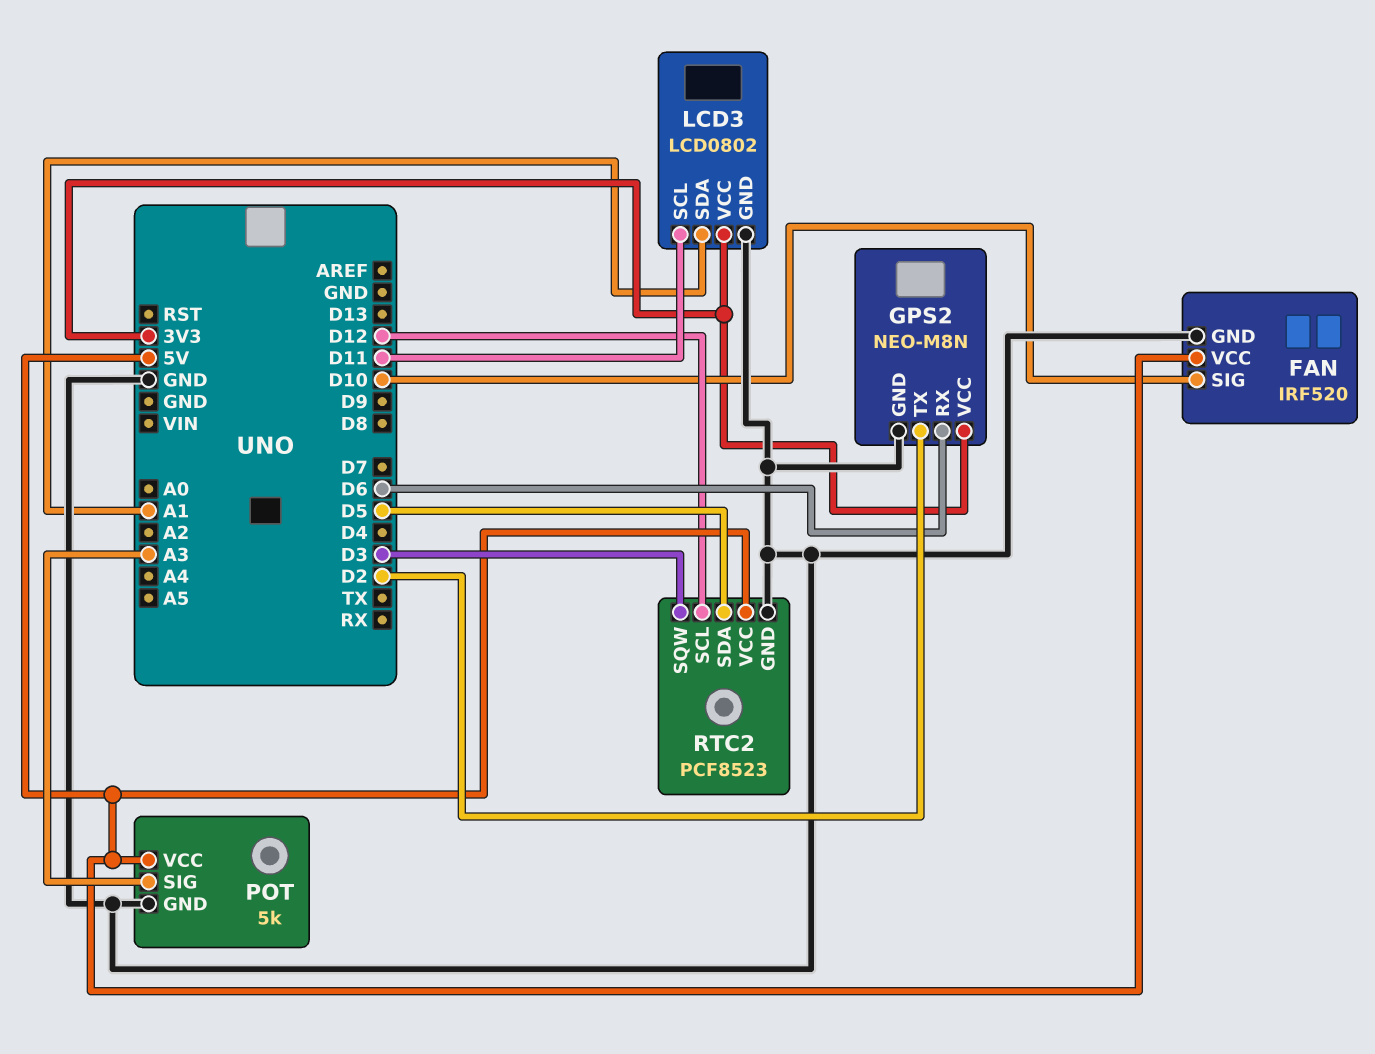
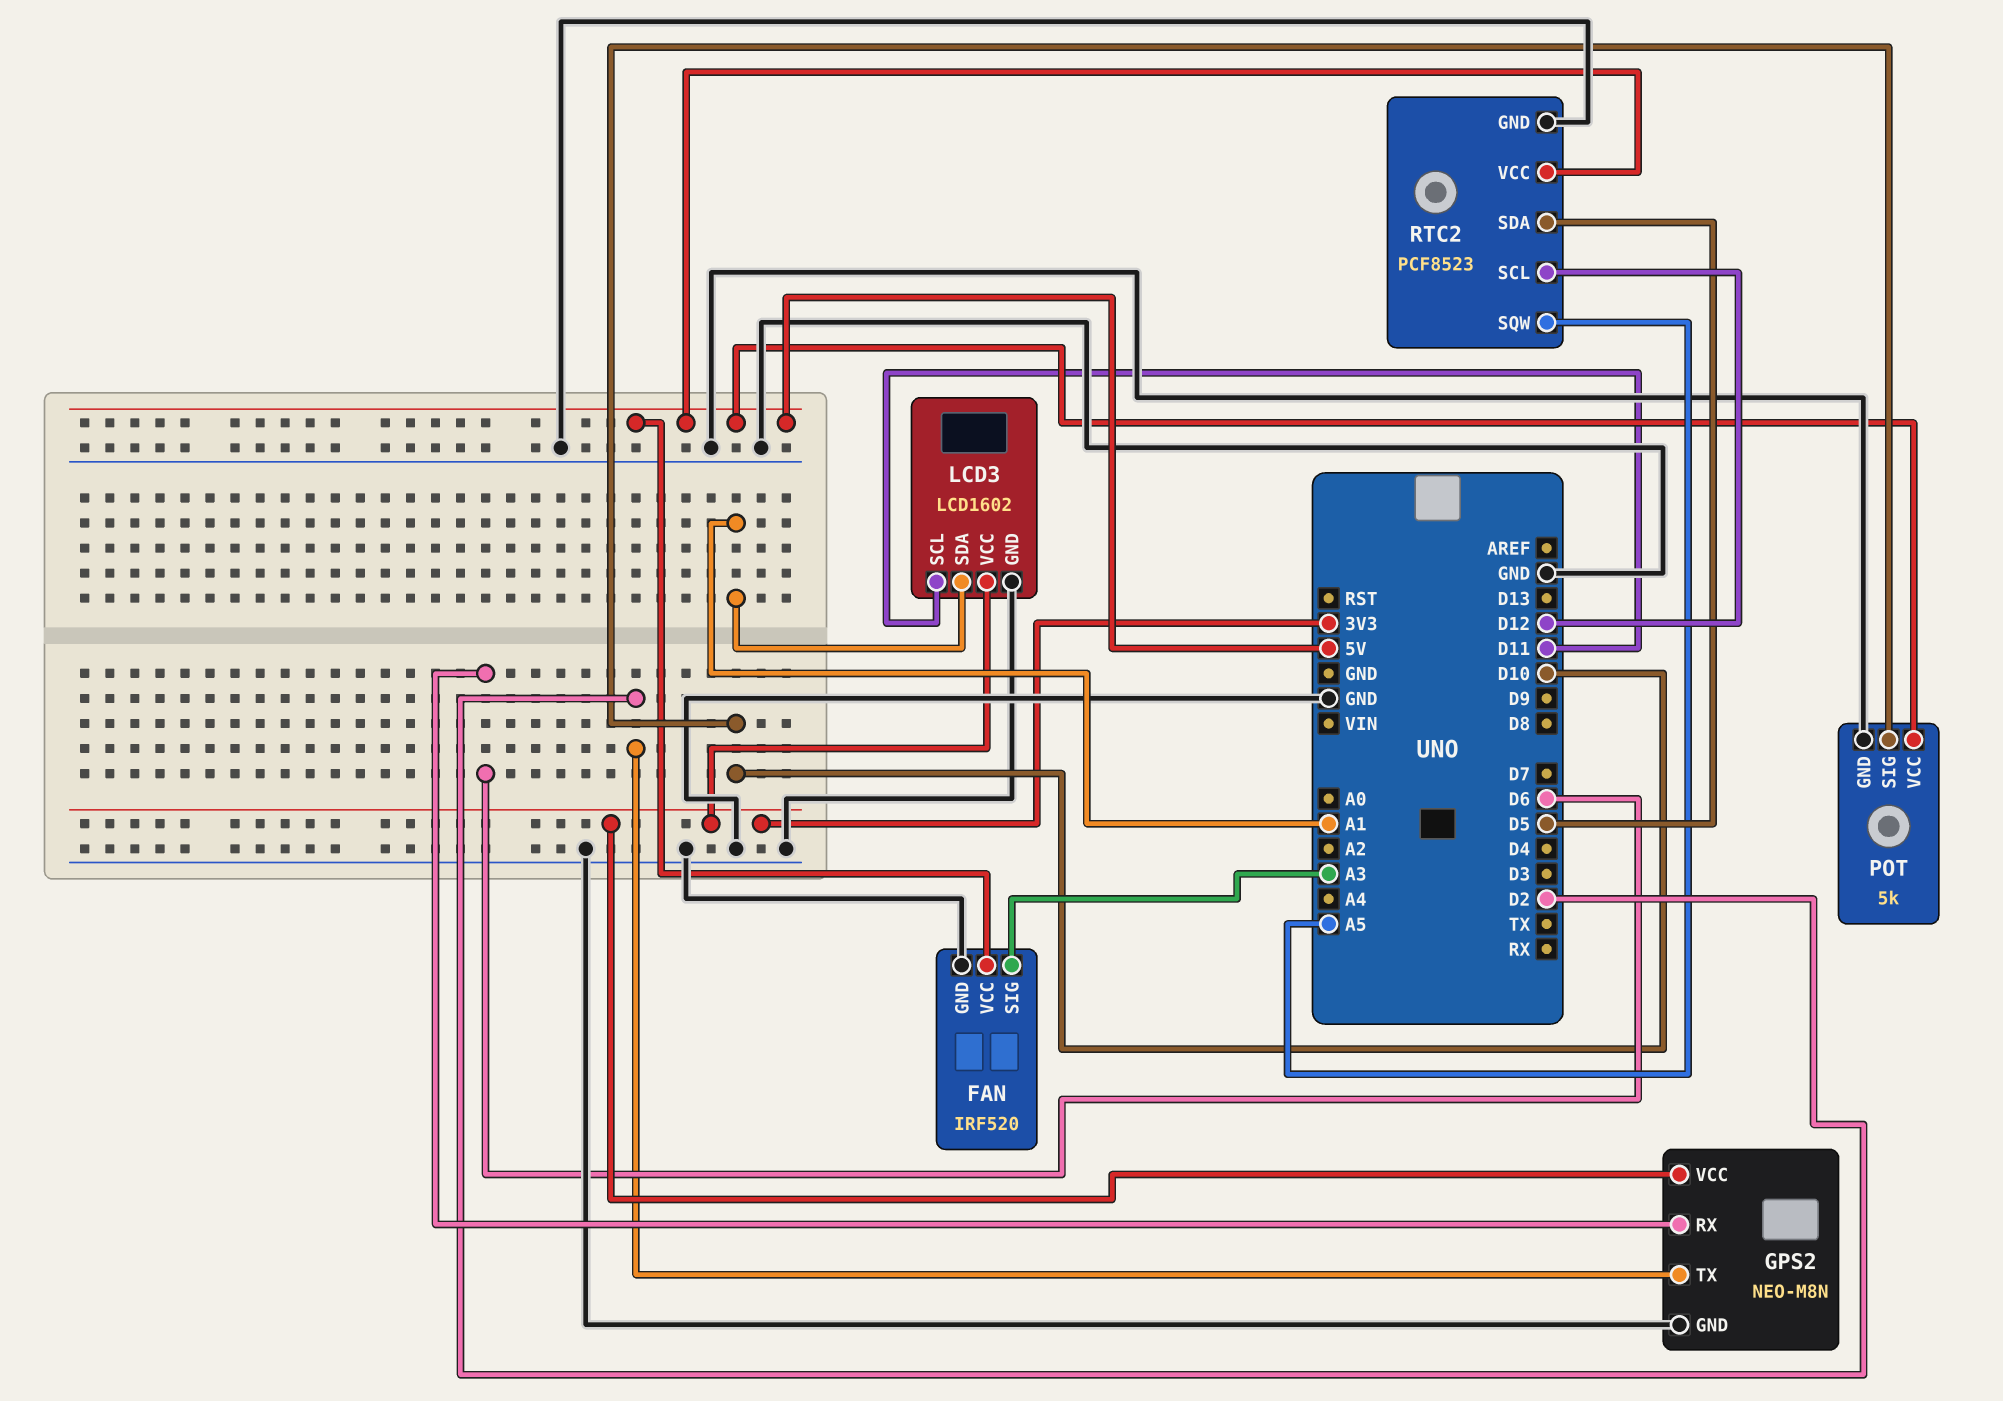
FAN pin SIG: D10 -> A3
LCD3: LCD0802 -> LCD1602
POT pin SIG: A3 -> D10
RTC2 pin SQW: D3 -> A5

